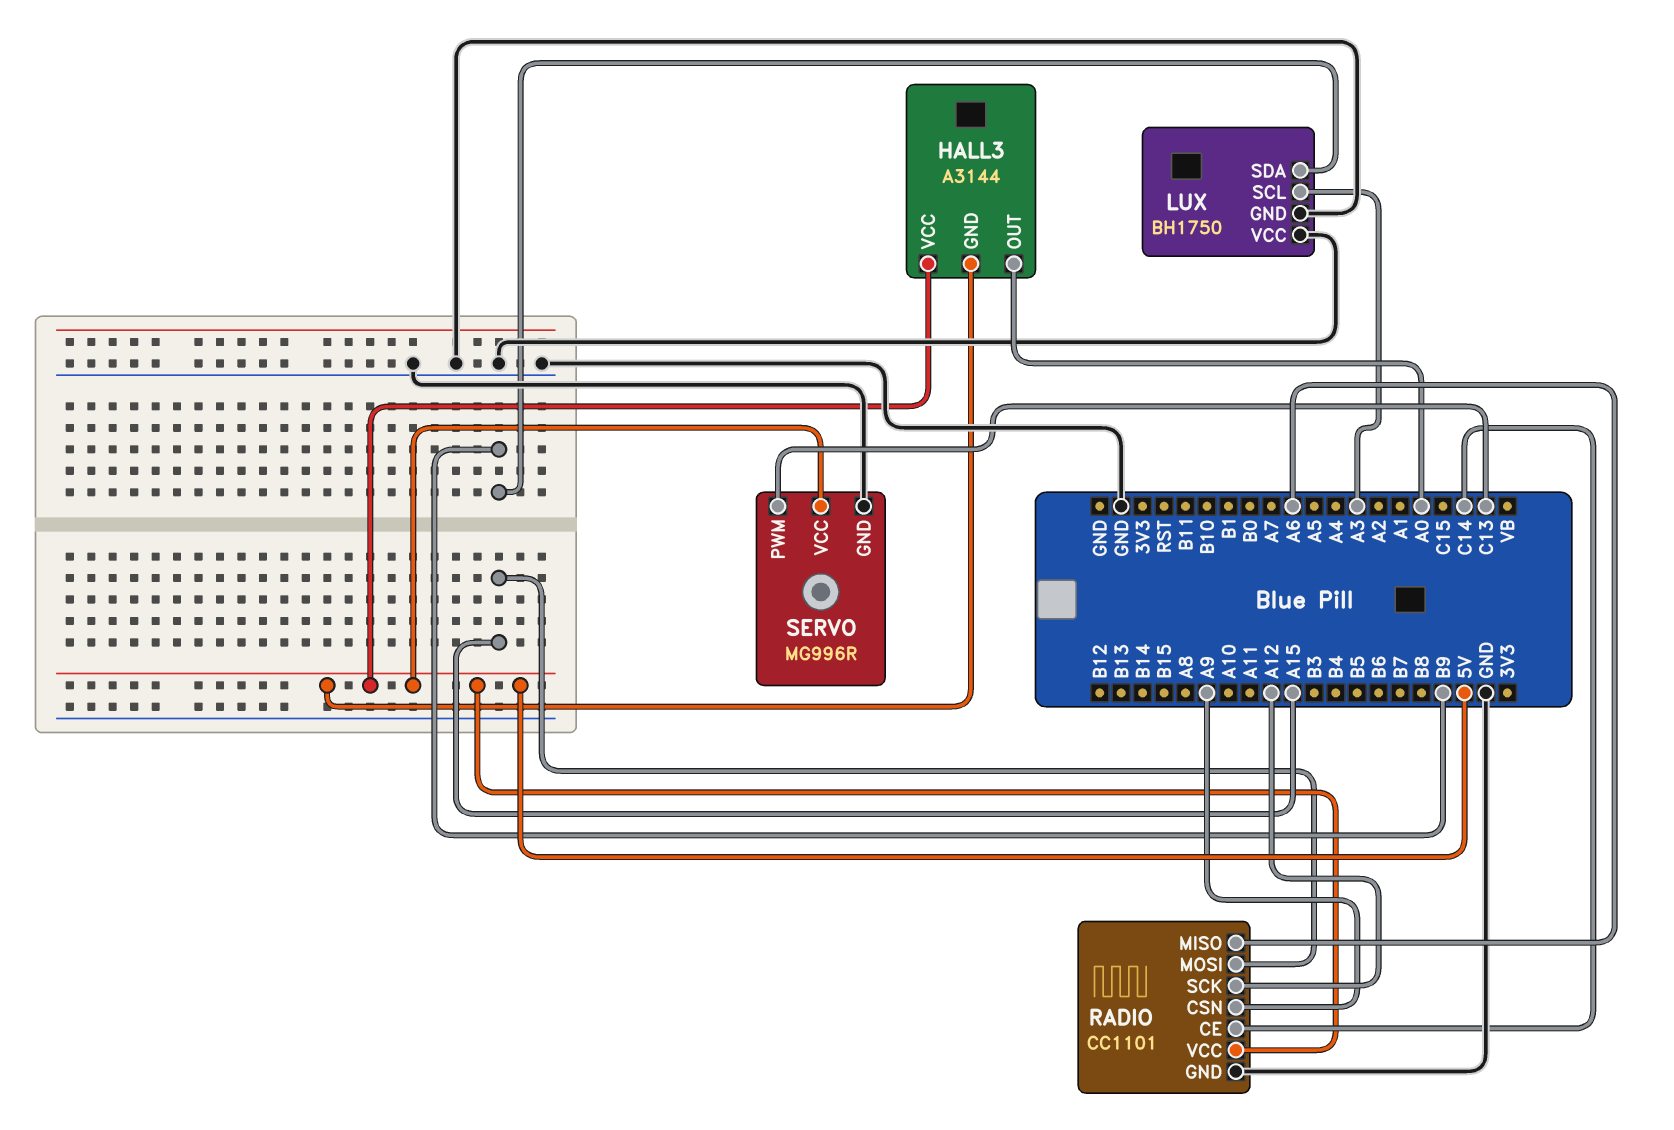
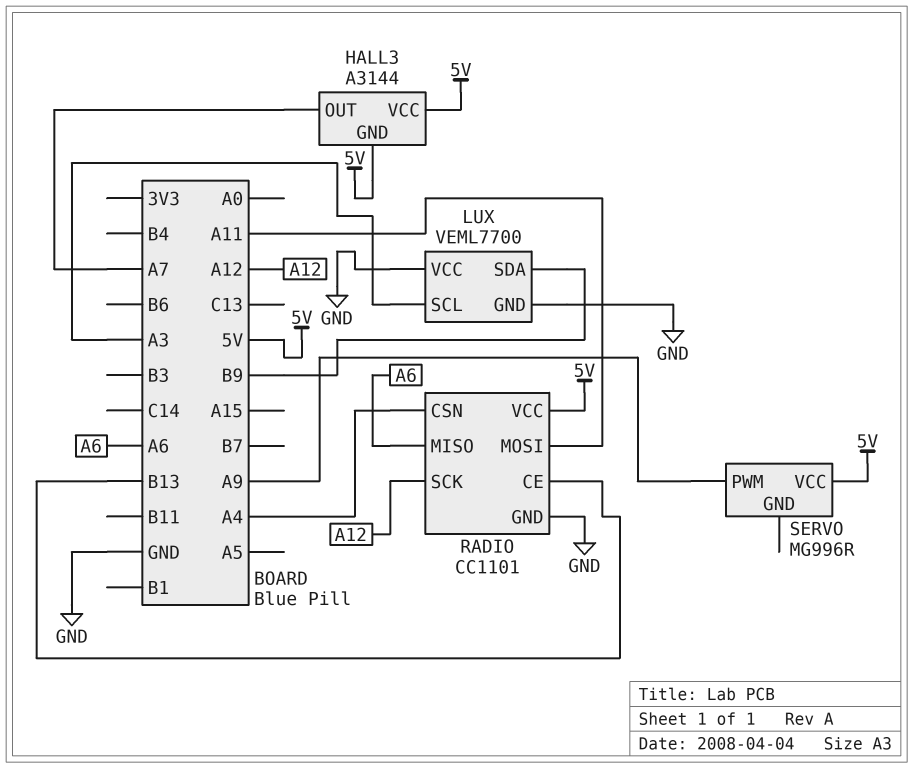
HALL3 pin OUT: A0 -> A7
LUX: BH1750 -> VEML7700
RADIO pin CE: C14 -> B13
RADIO pin CSN: A9 -> A4
RADIO pin MOSI: A15 -> A11
SERVO pin GND: GND -> none
SERVO pin PWM: C13 -> A9

